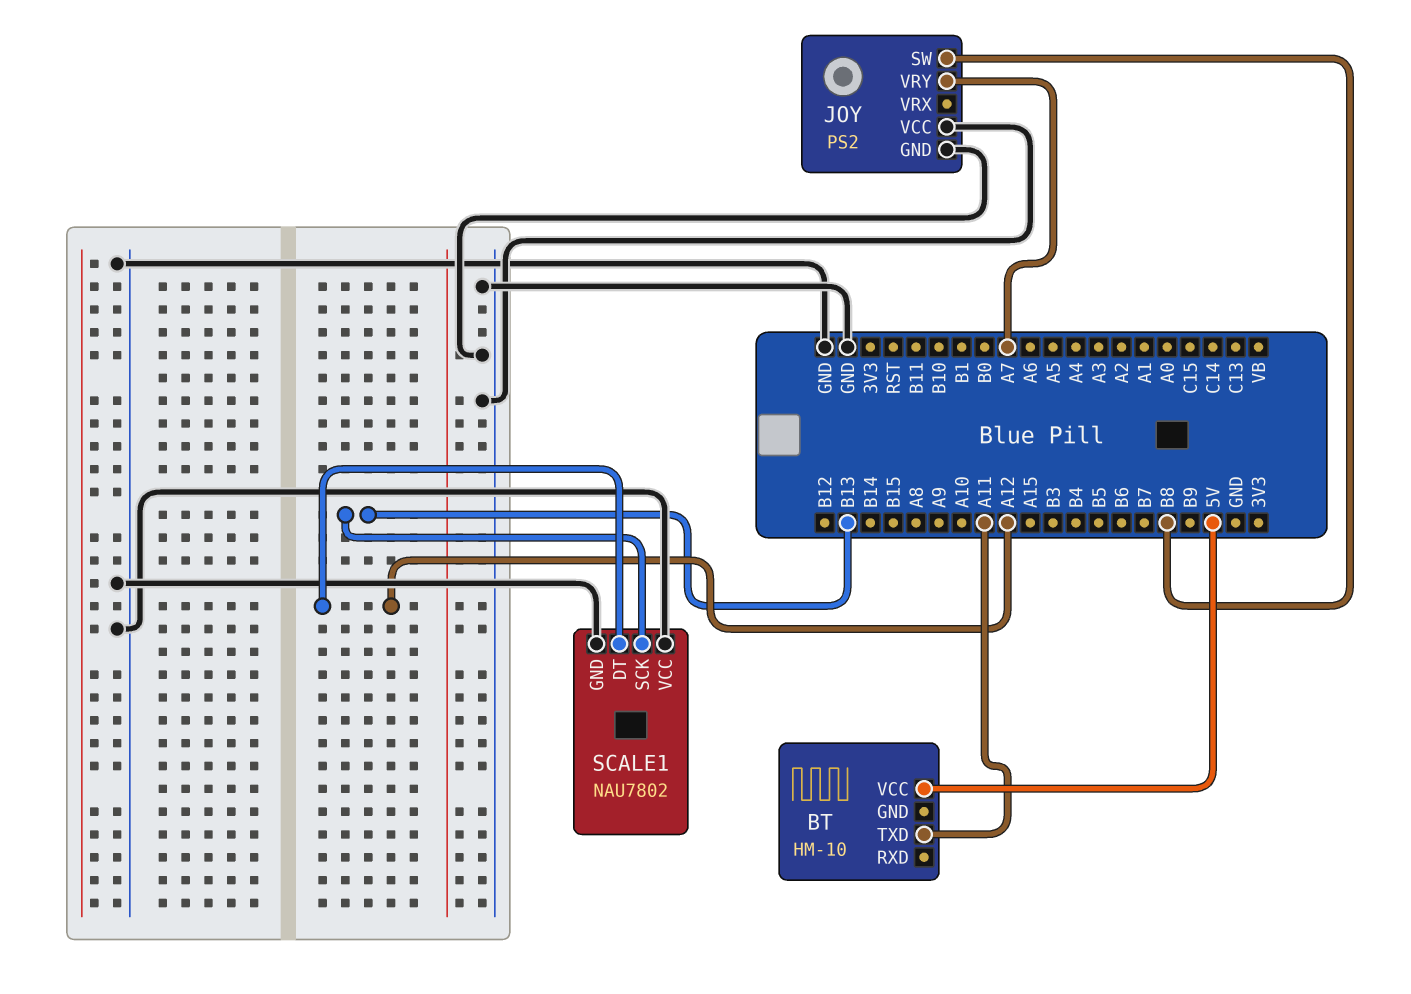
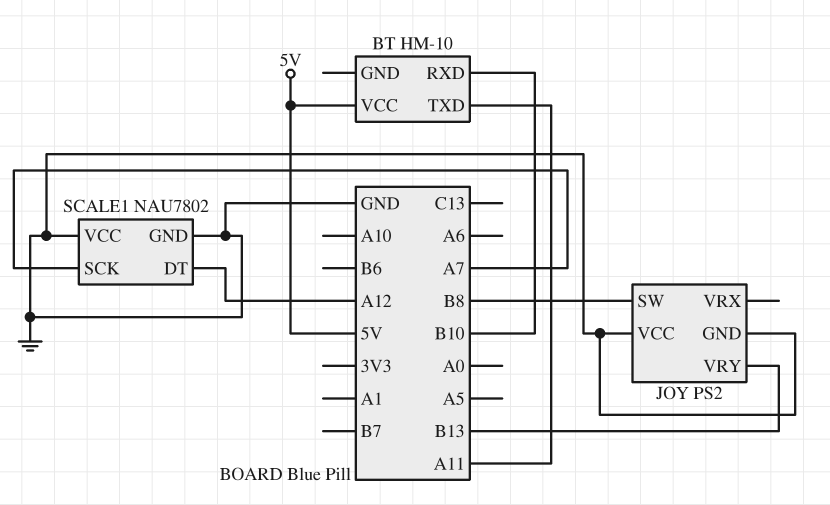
BT pin RXD: none -> B10
JOY pin VRY: A7 -> B13
SCALE1 pin SCK: B13 -> A7

